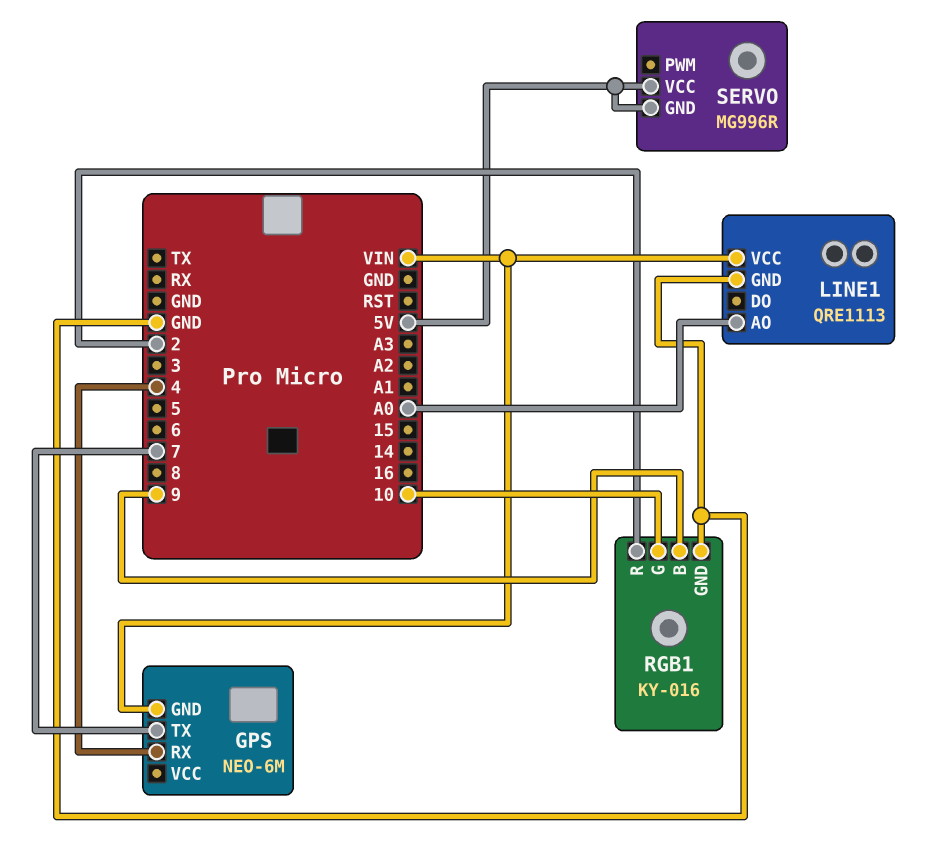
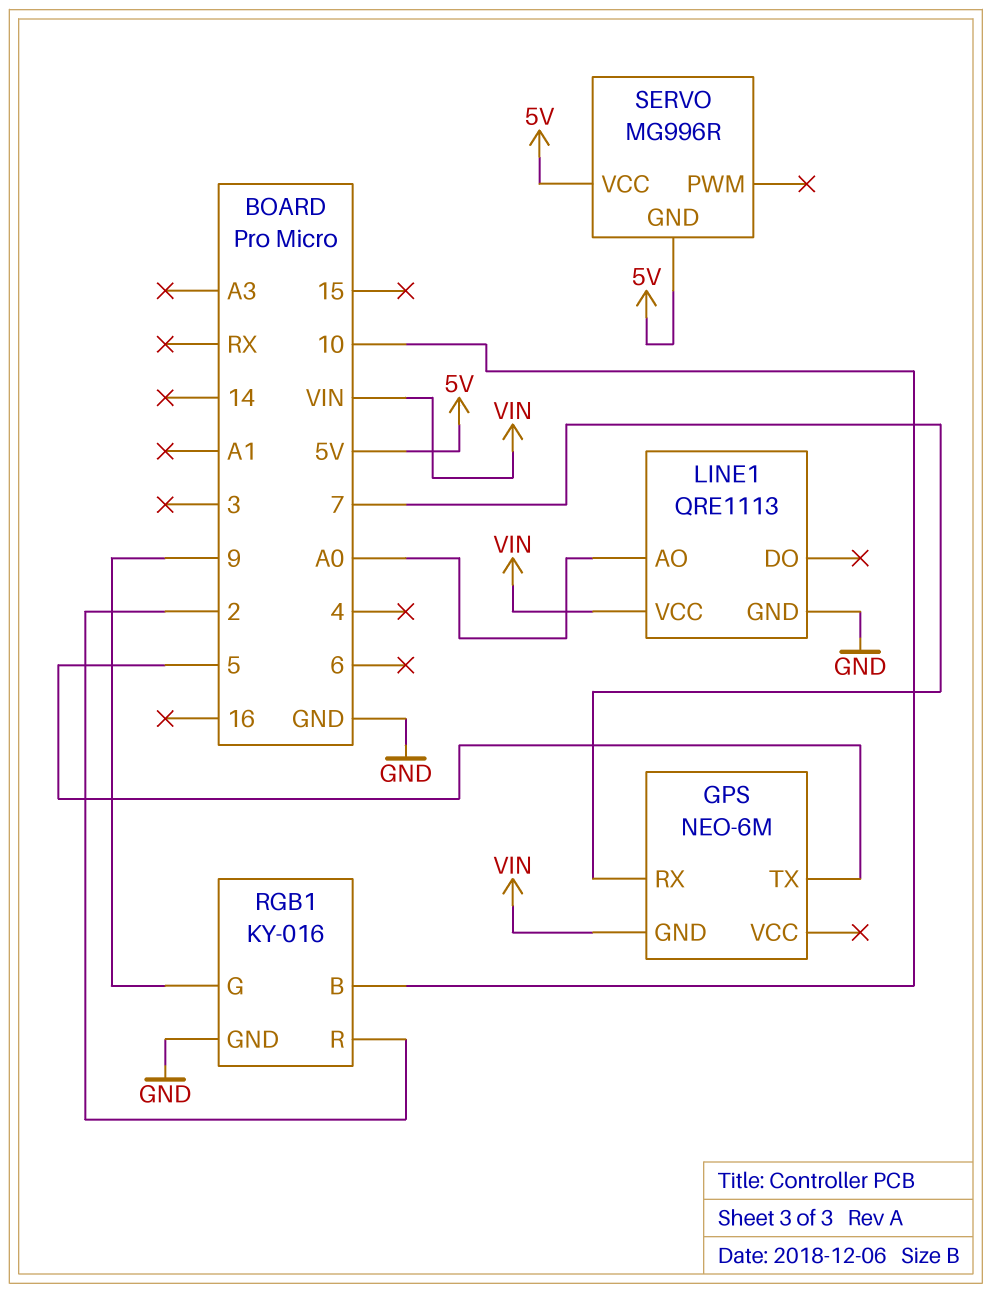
GPS pin RX: 4 -> 7
GPS pin TX: 7 -> 5
RGB1 pin B: 9 -> 10
RGB1 pin G: 10 -> 9

